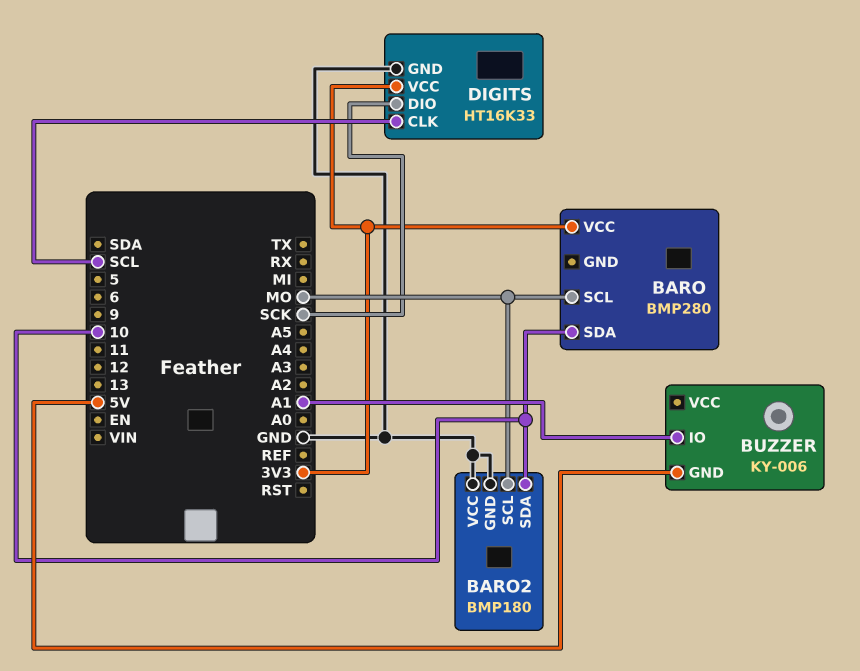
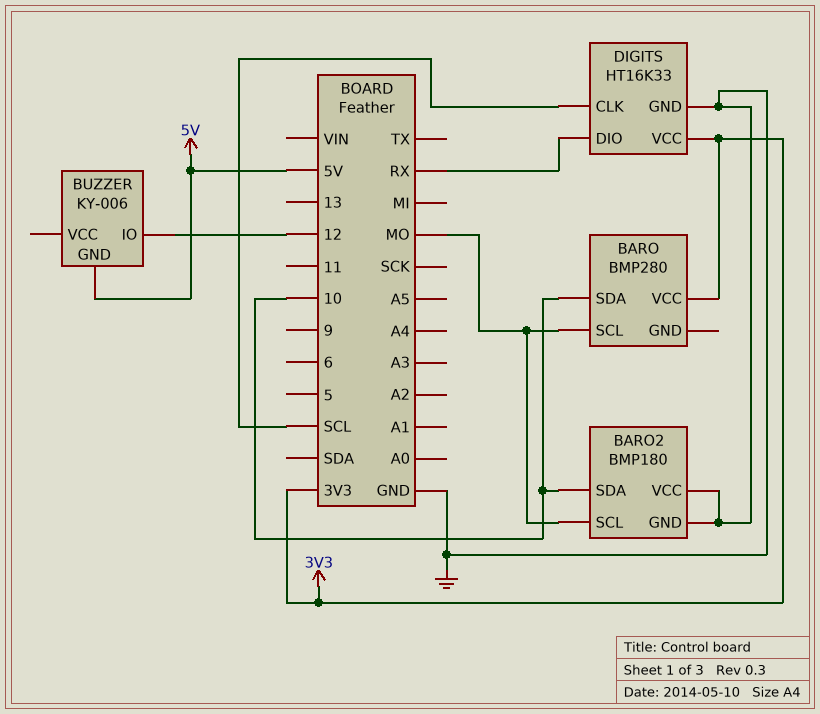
BUZZER pin IO: A1 -> 12
DIGITS pin DIO: SCK -> RX

